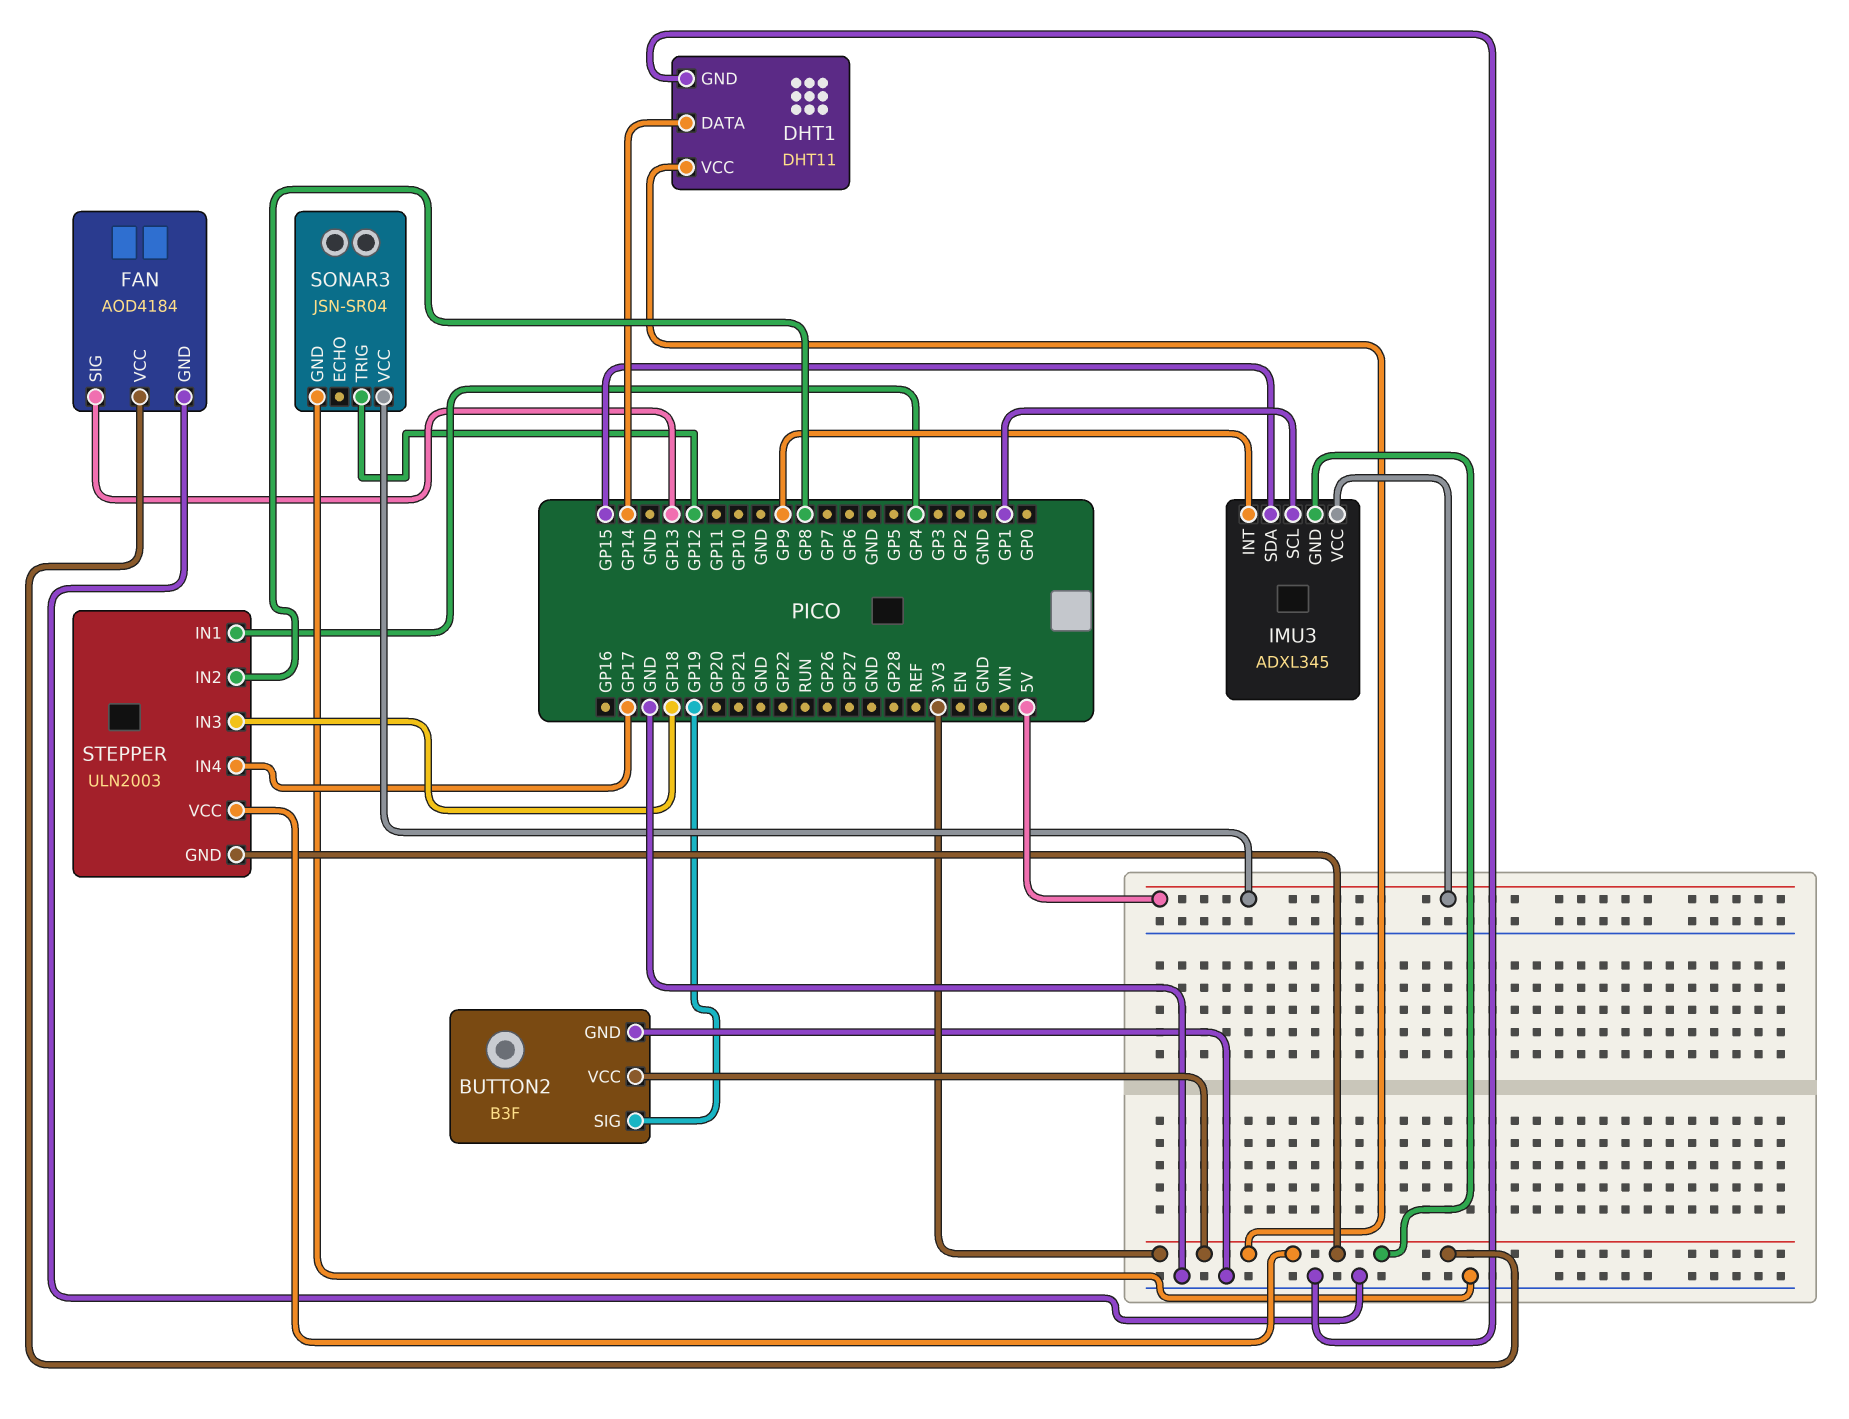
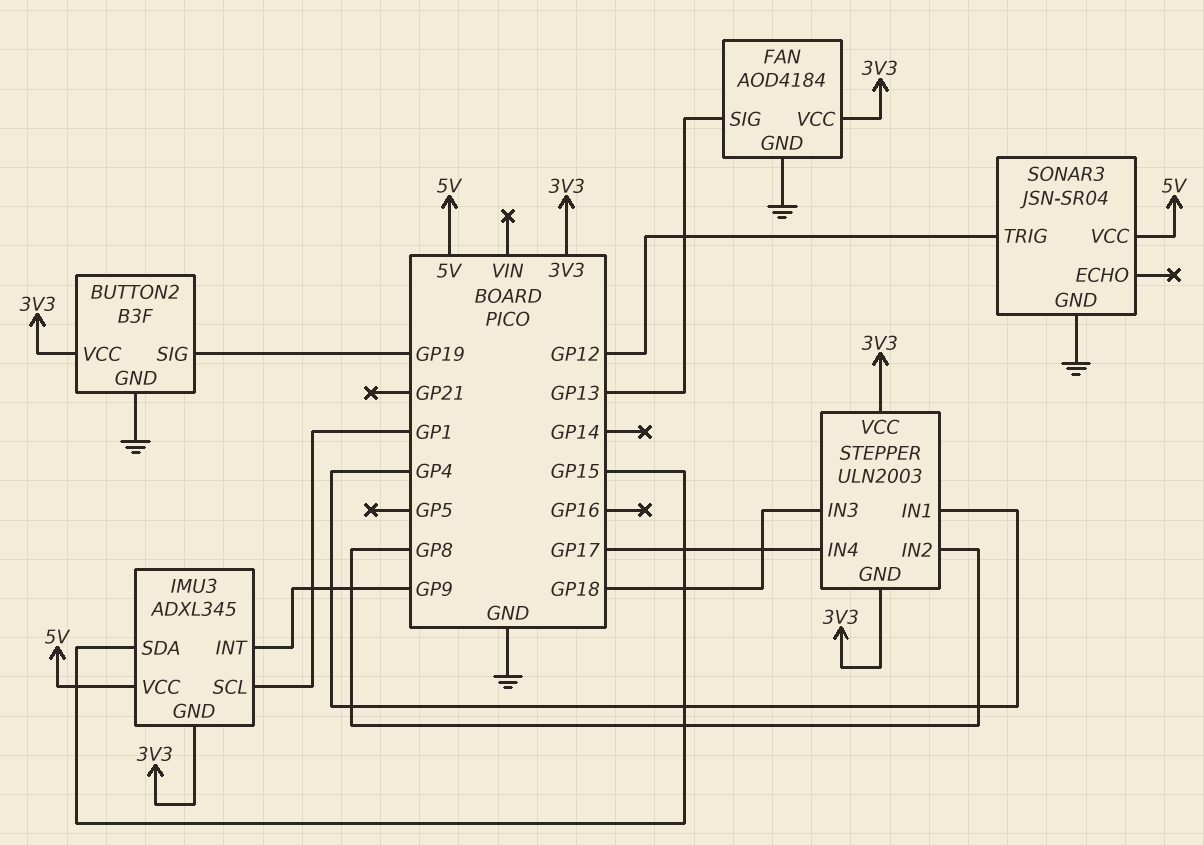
DHT1: DHT11 -> none
DHT1 pin DATA: GP14 -> none
DHT1 pin GND: GND -> none
DHT1 pin VCC: 3V3 -> none

